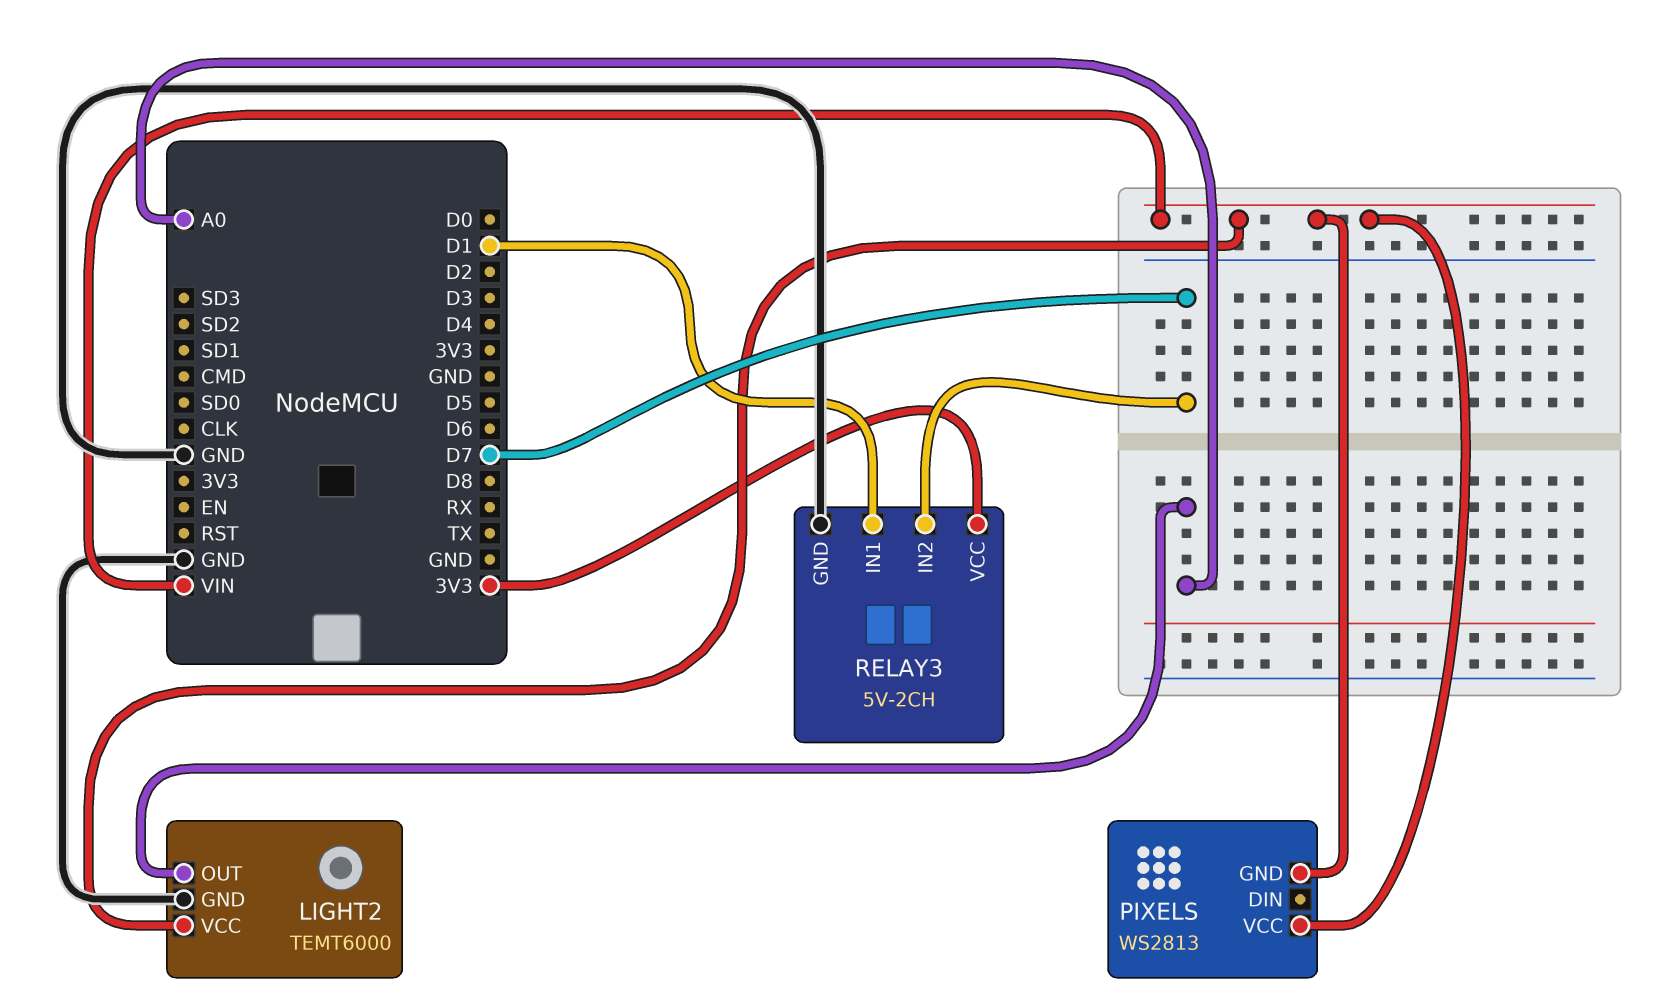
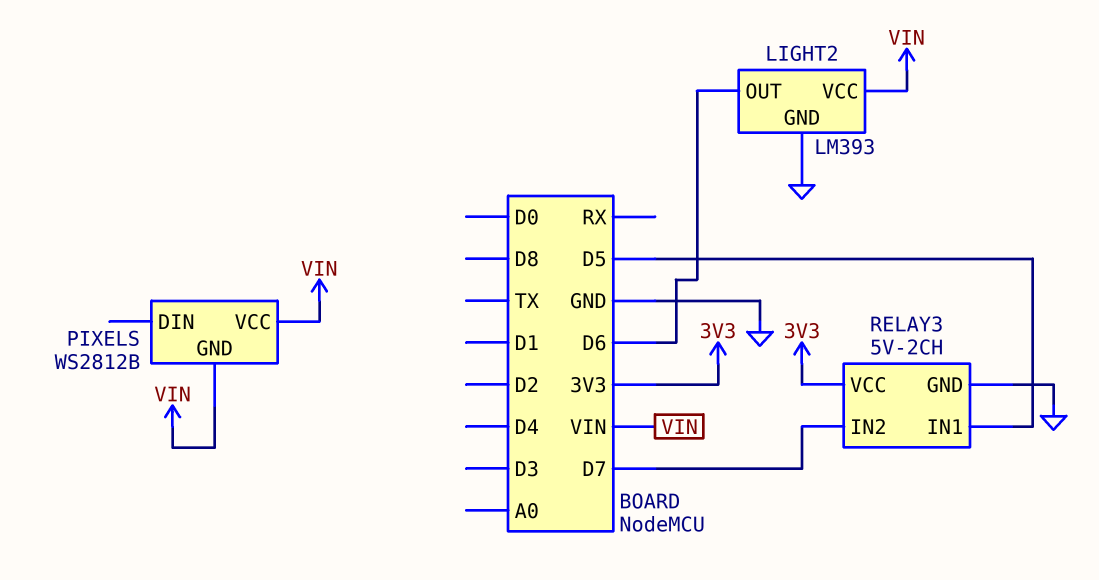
LIGHT2: TEMT6000 -> LM393
LIGHT2 pin OUT: A0 -> D6
PIXELS: WS2813 -> WS2812B
RELAY3 pin IN1: D1 -> D5

